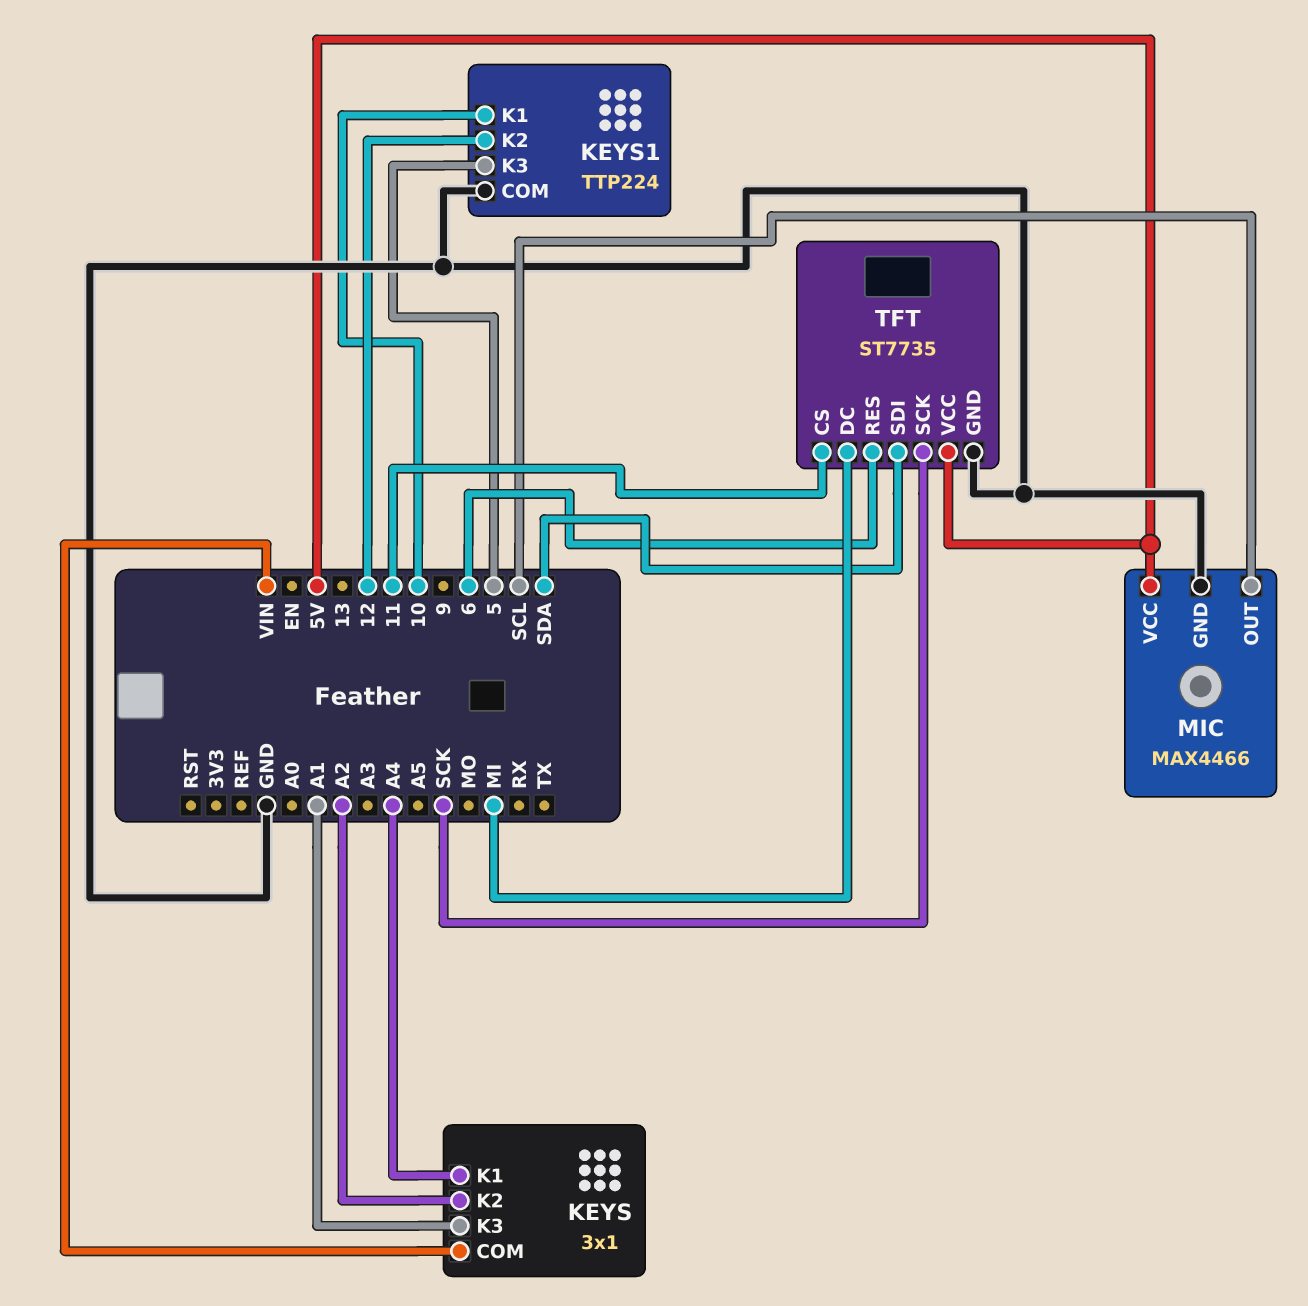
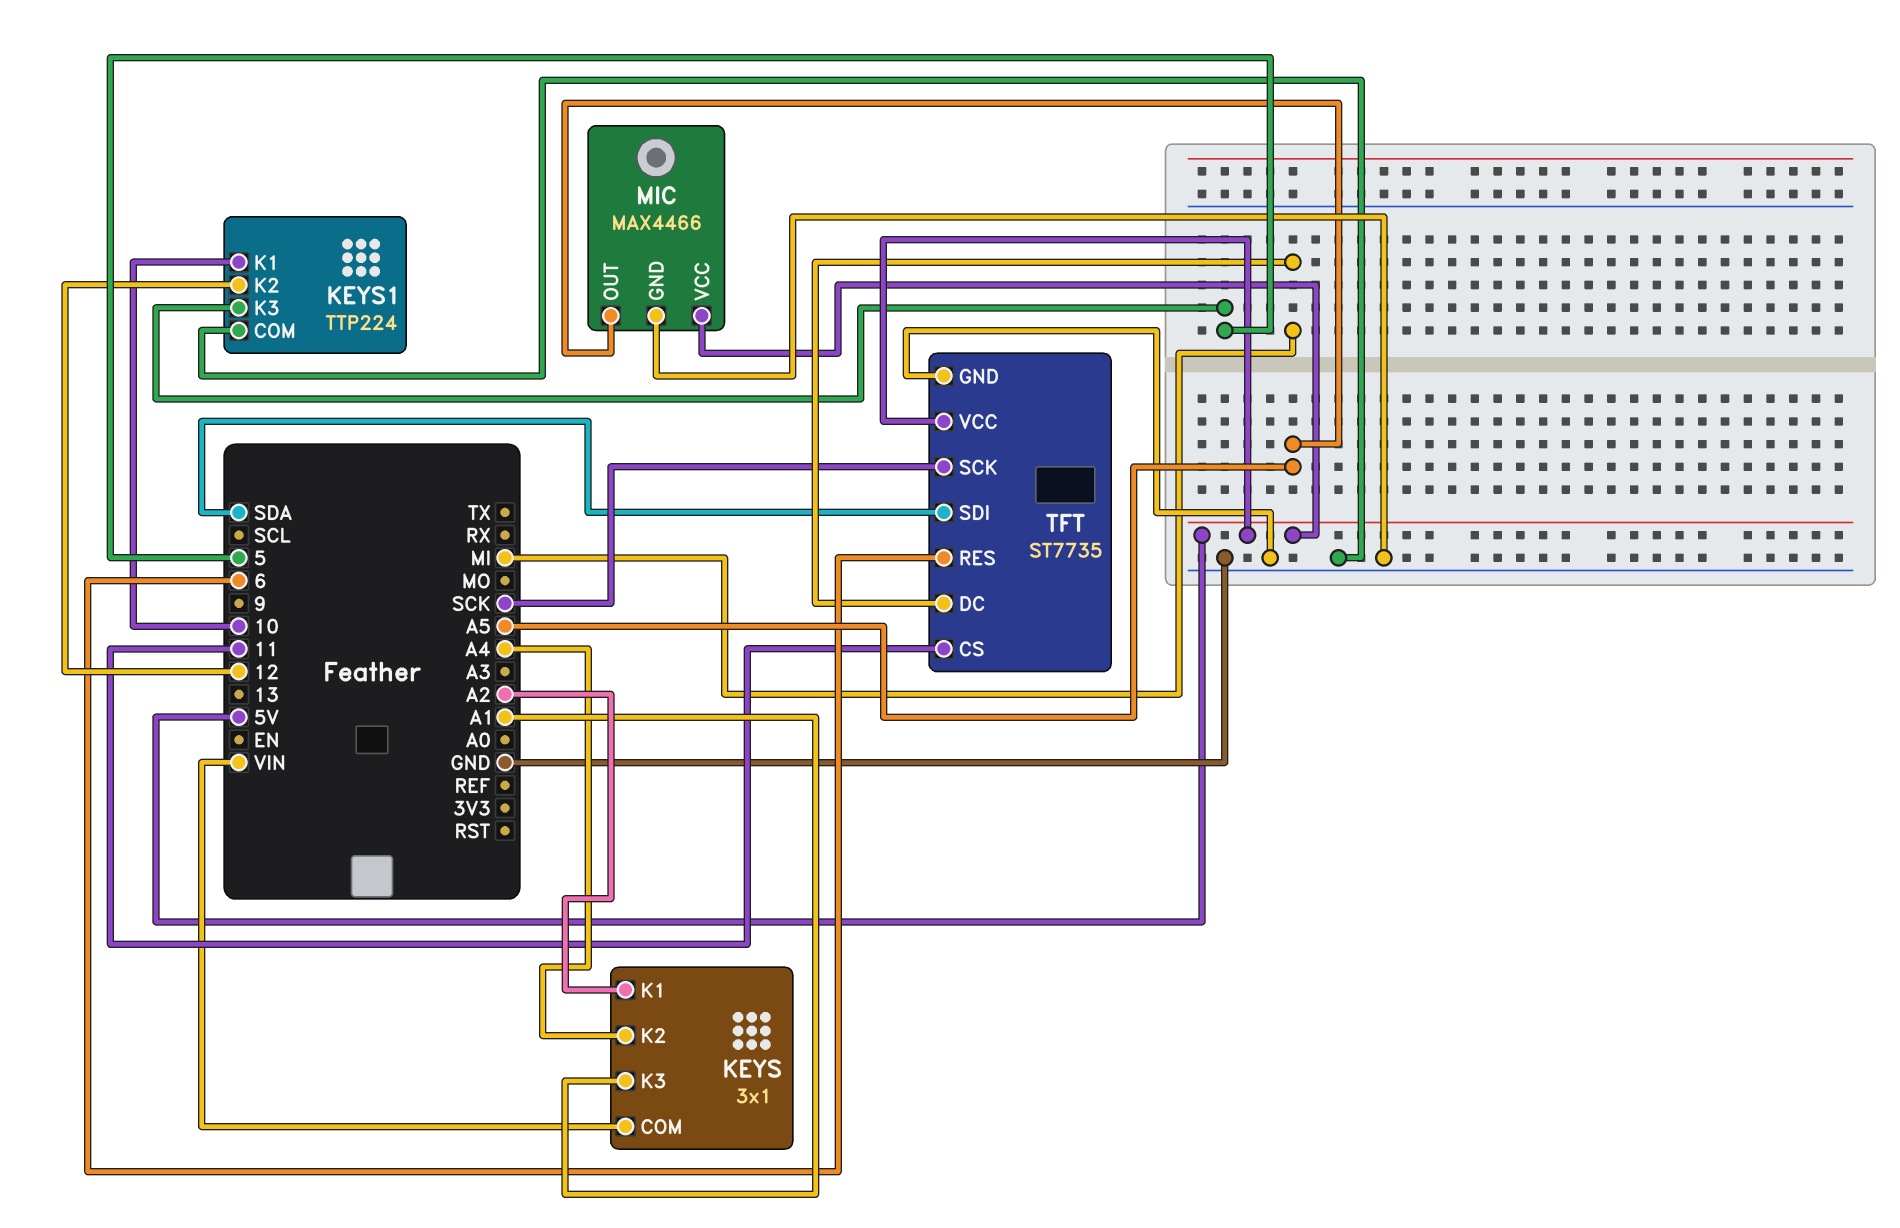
KEYS pin K1: A4 -> A2
KEYS pin K2: A2 -> A4
MIC pin OUT: SCL -> A5

